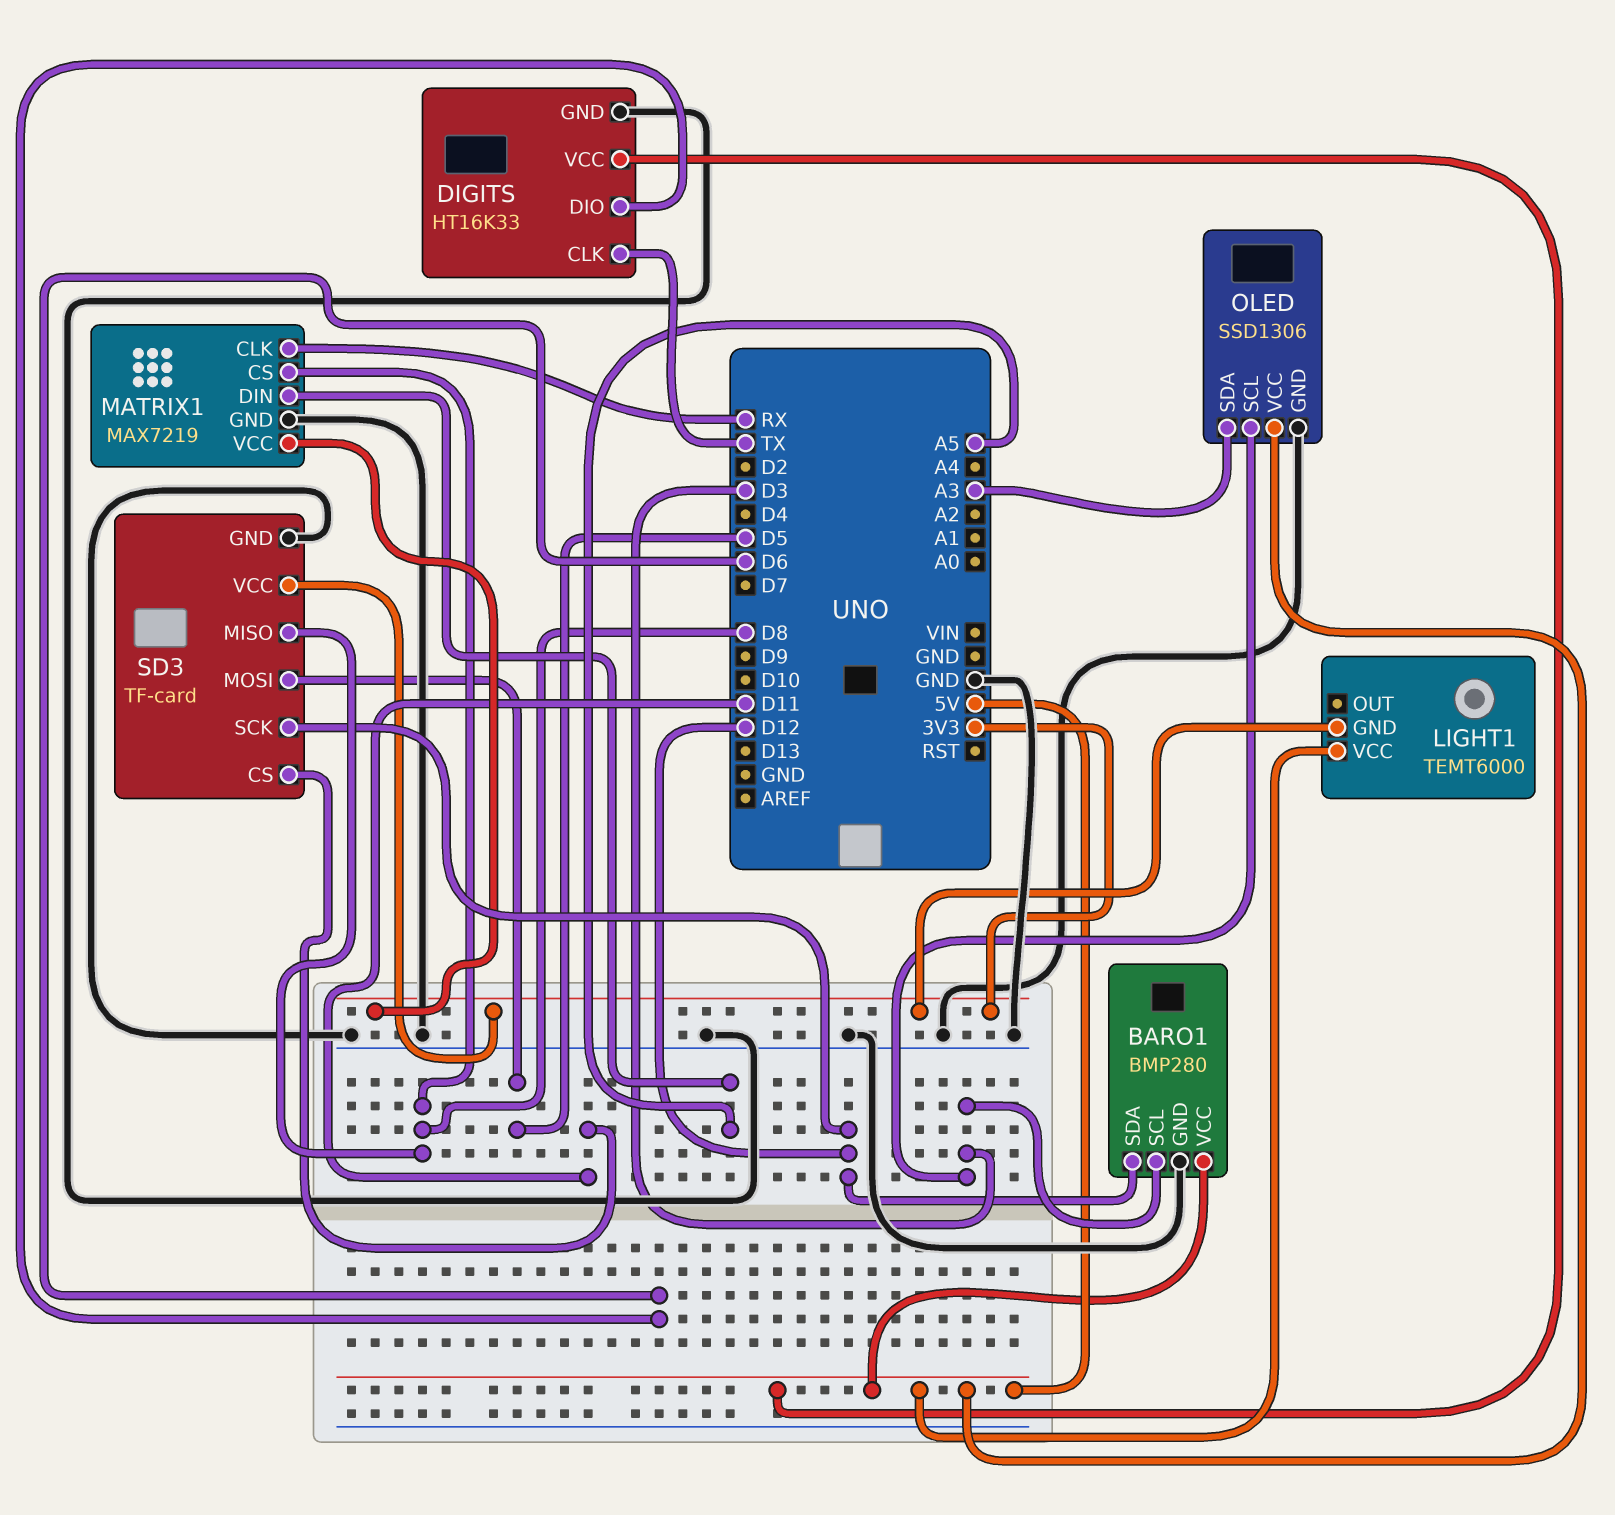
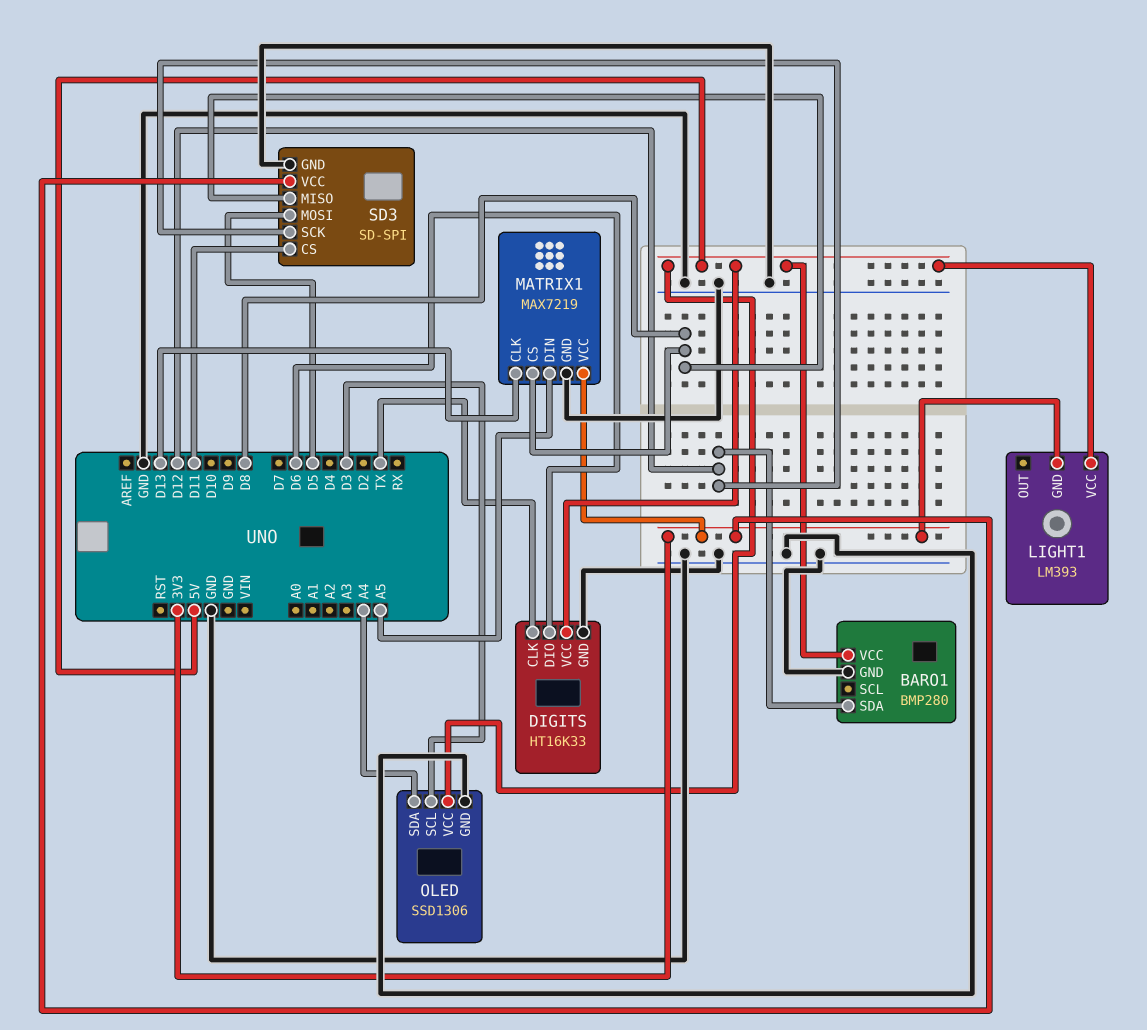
BARO1 pin SCL: D3 -> none
LIGHT1: TEMT6000 -> LM393
MATRIX1 pin CLK: RX -> D13
OLED pin SDA: A3 -> A4
SD3: TF-card -> SD-SPI

